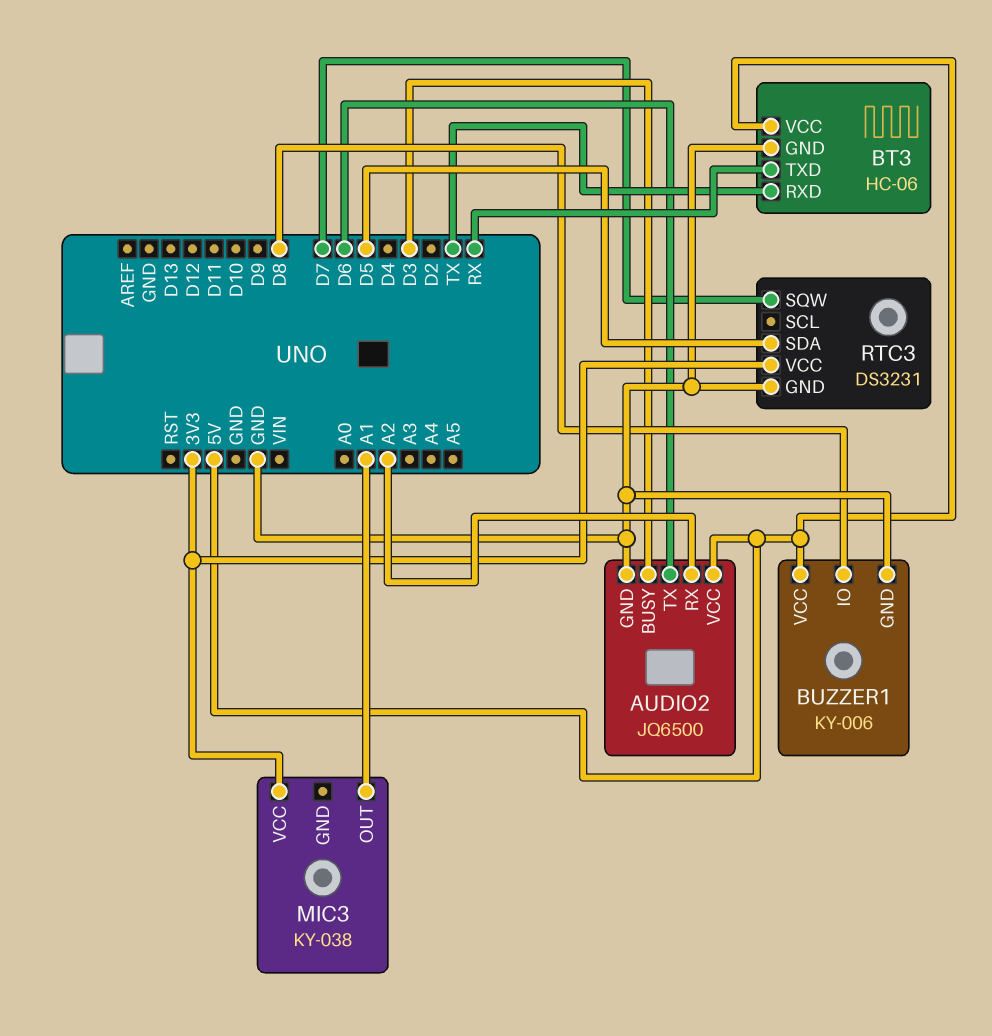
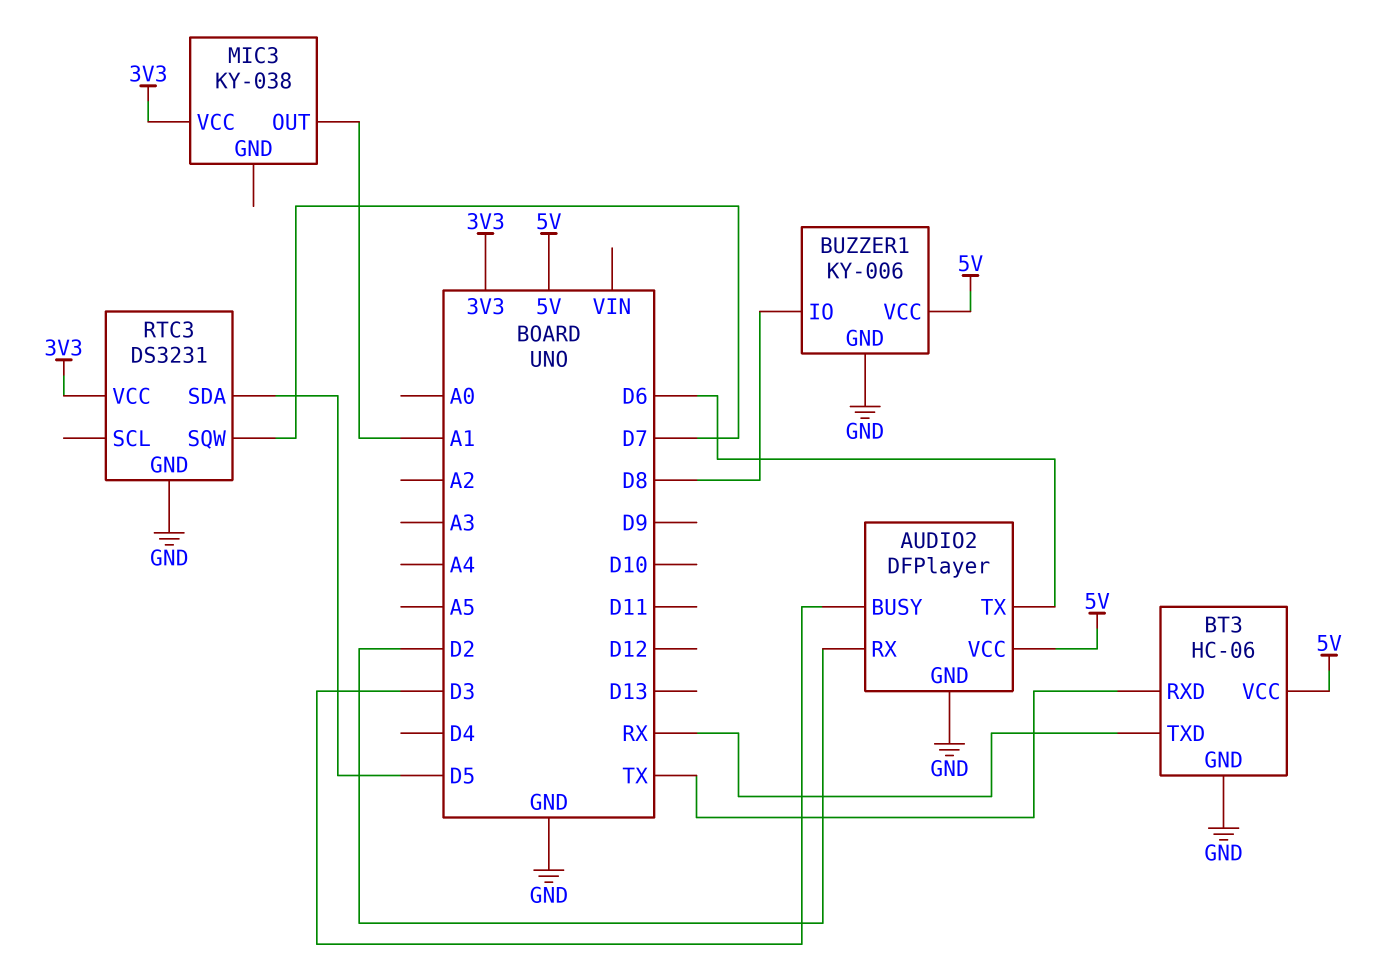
AUDIO2: JQ6500 -> DFPlayer
AUDIO2 pin RX: A2 -> D2

